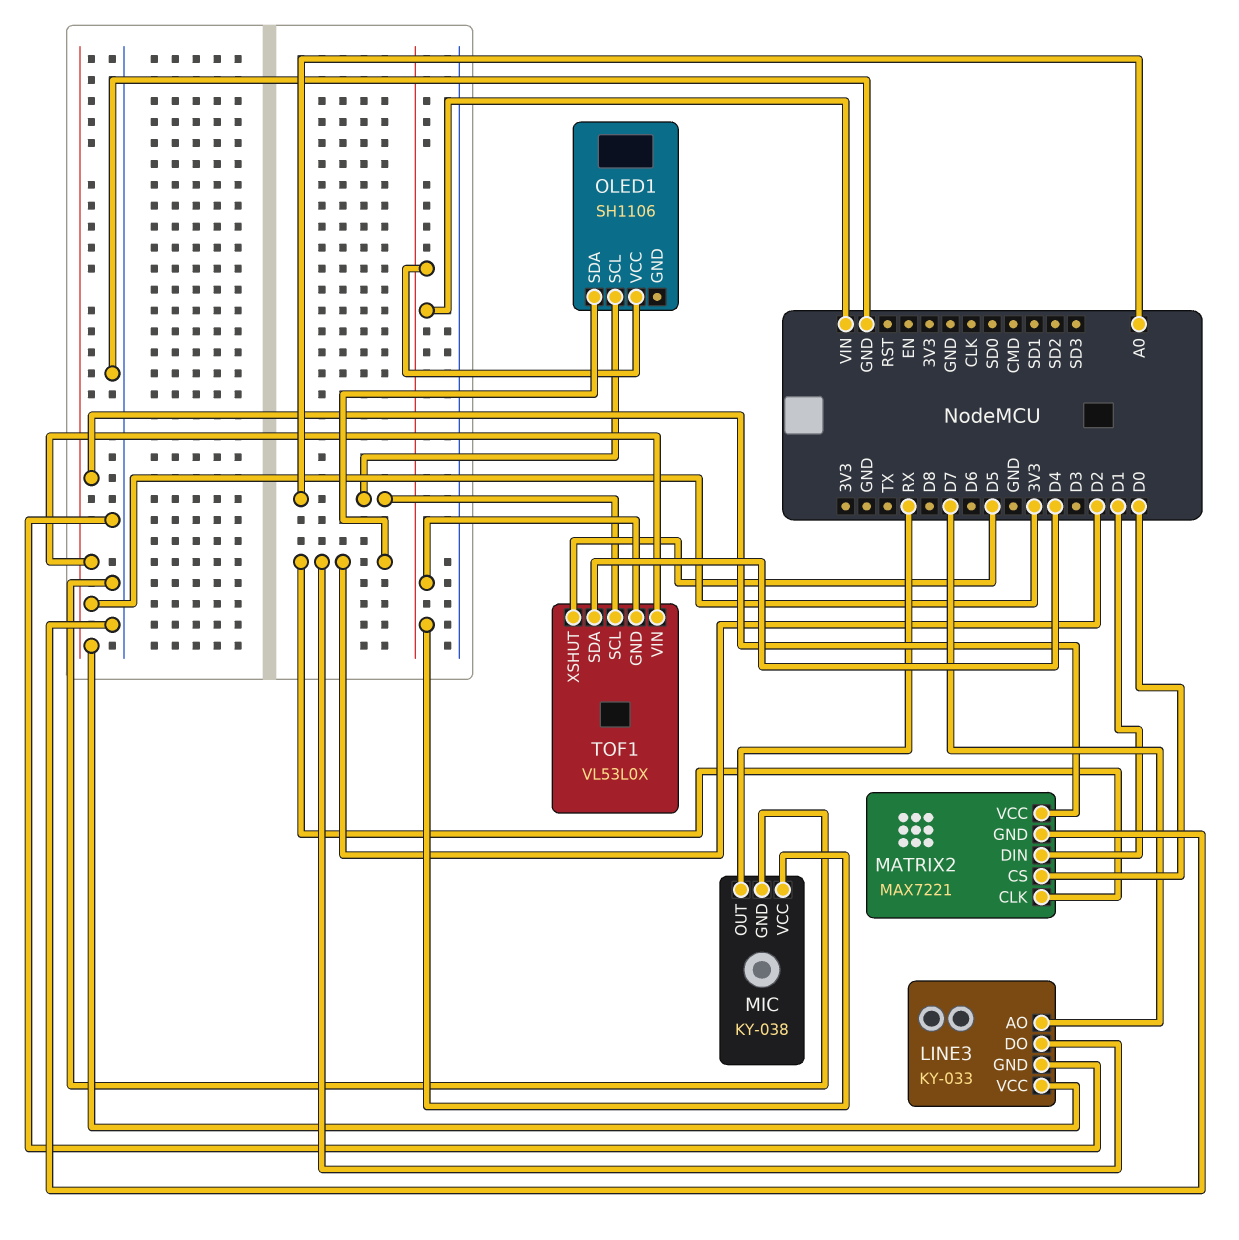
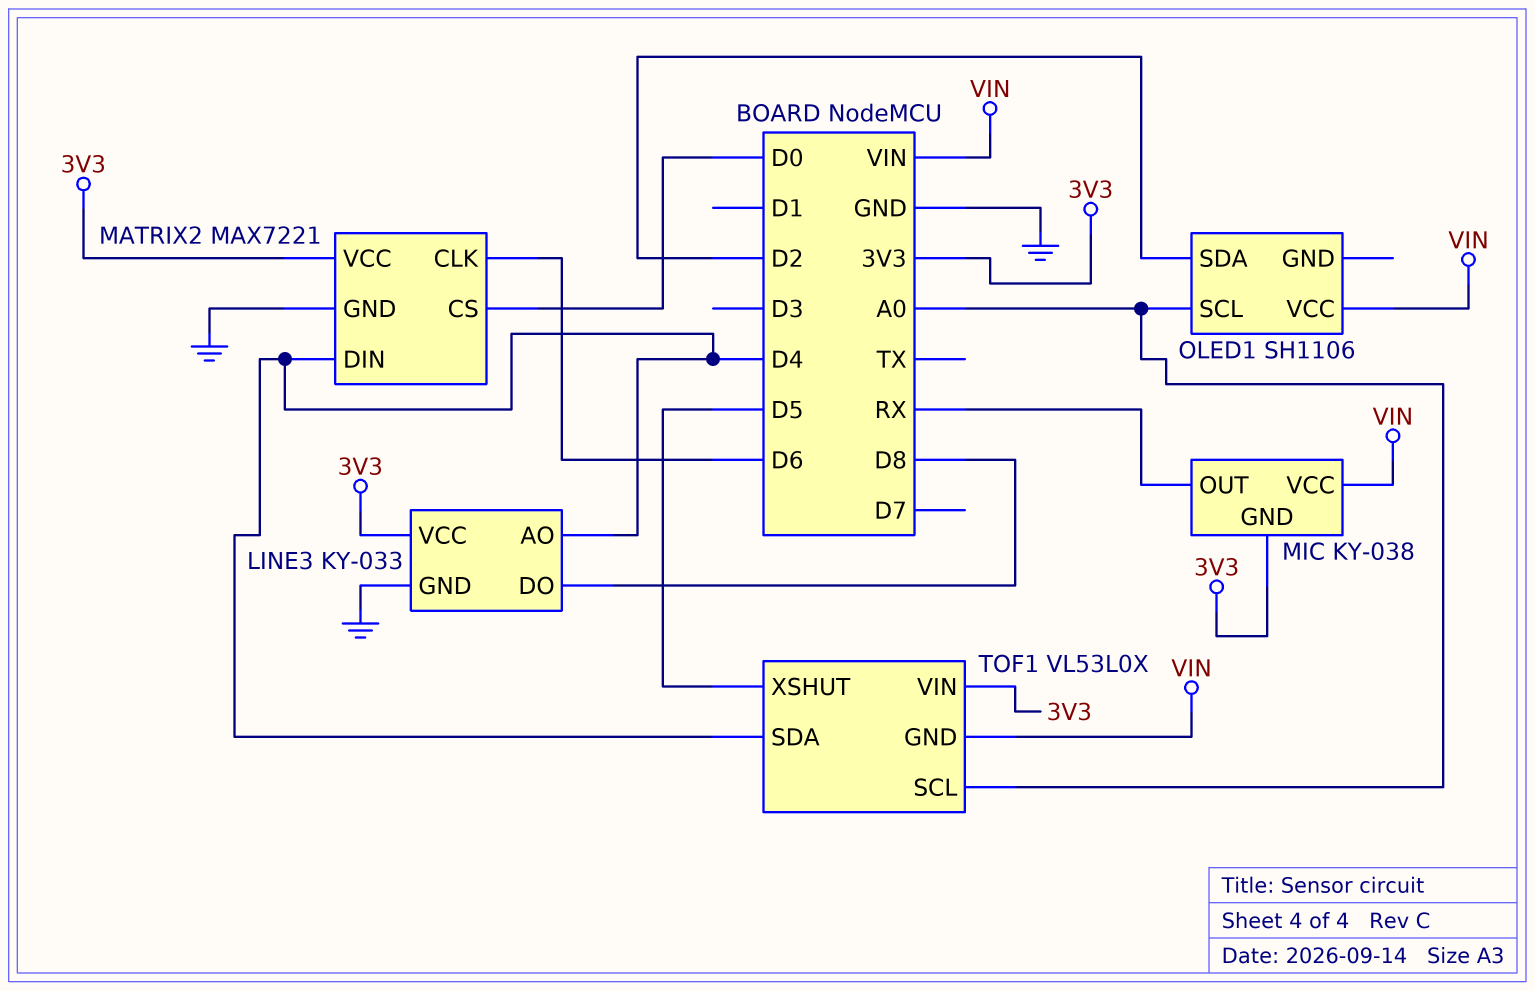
LINE3 pin AO: D7 -> D4
LINE3 pin DO: D2 -> D8
MATRIX2 pin CLK: D2 -> D6
MATRIX2 pin DIN: D1 -> D4
MIC pin GND: GND -> 3V3

